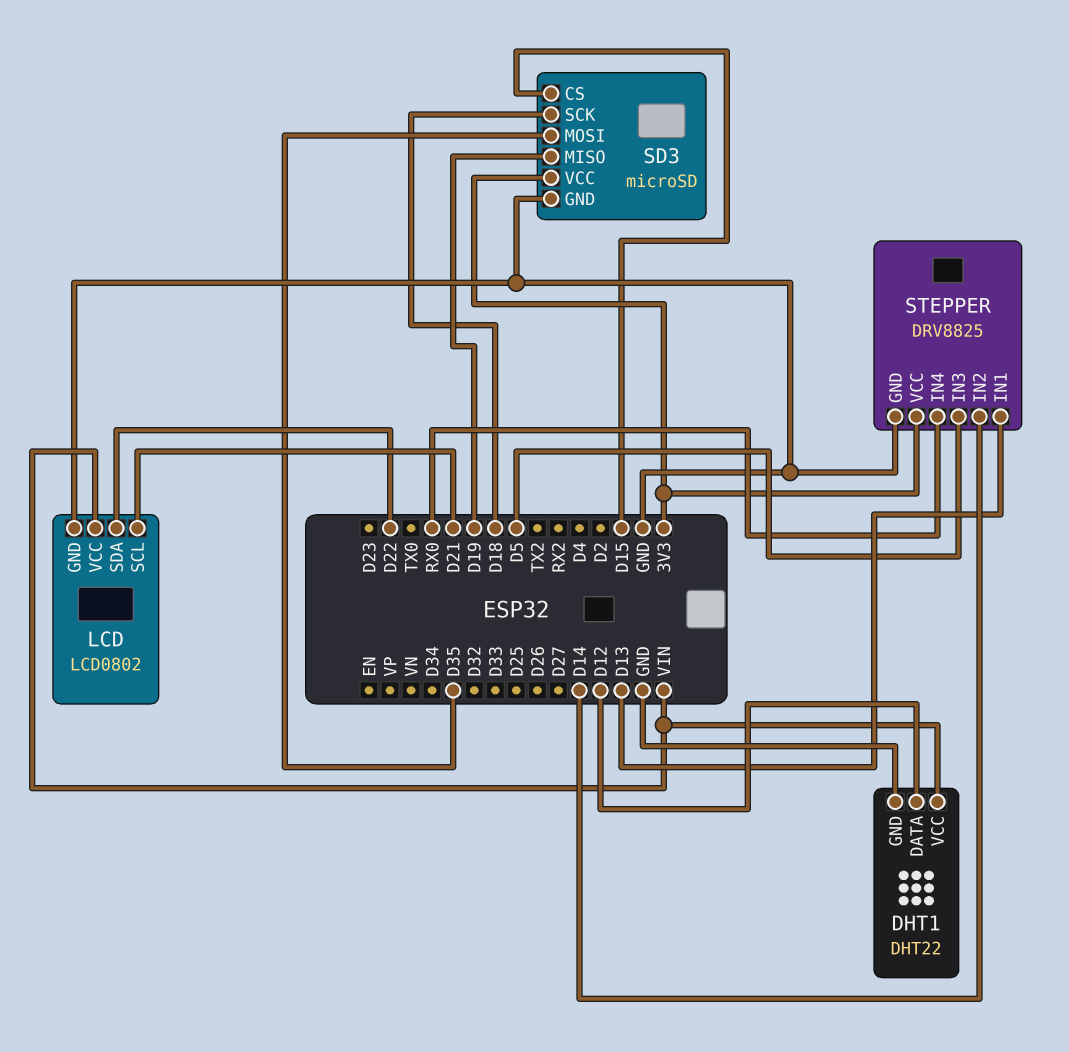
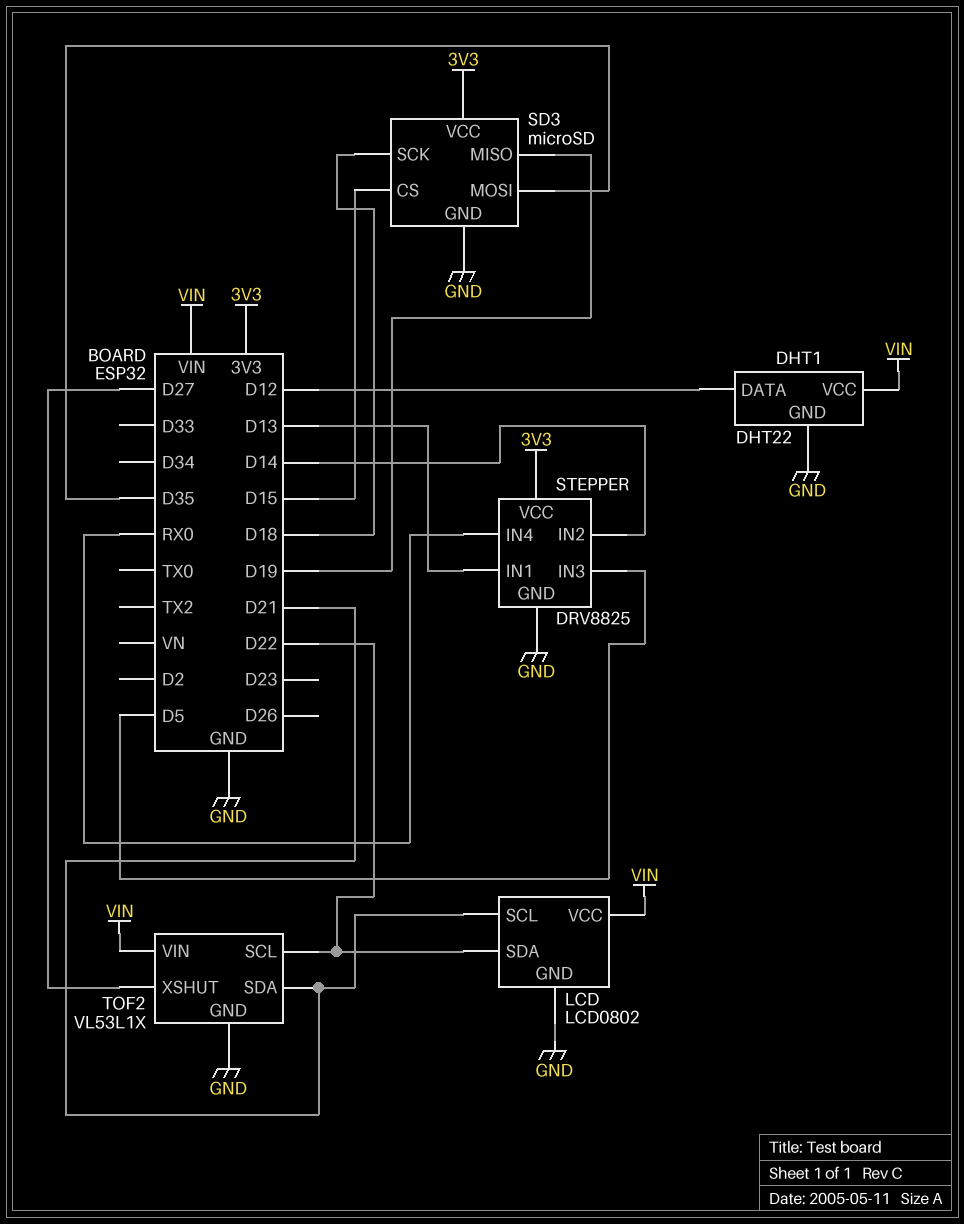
TOF2: none -> VL53L1X
TOF2 pin GND: none -> GND
TOF2 pin SCL: none -> D22
TOF2 pin SDA: none -> D21
TOF2 pin VIN: none -> VIN
TOF2 pin XSHUT: none -> D27

